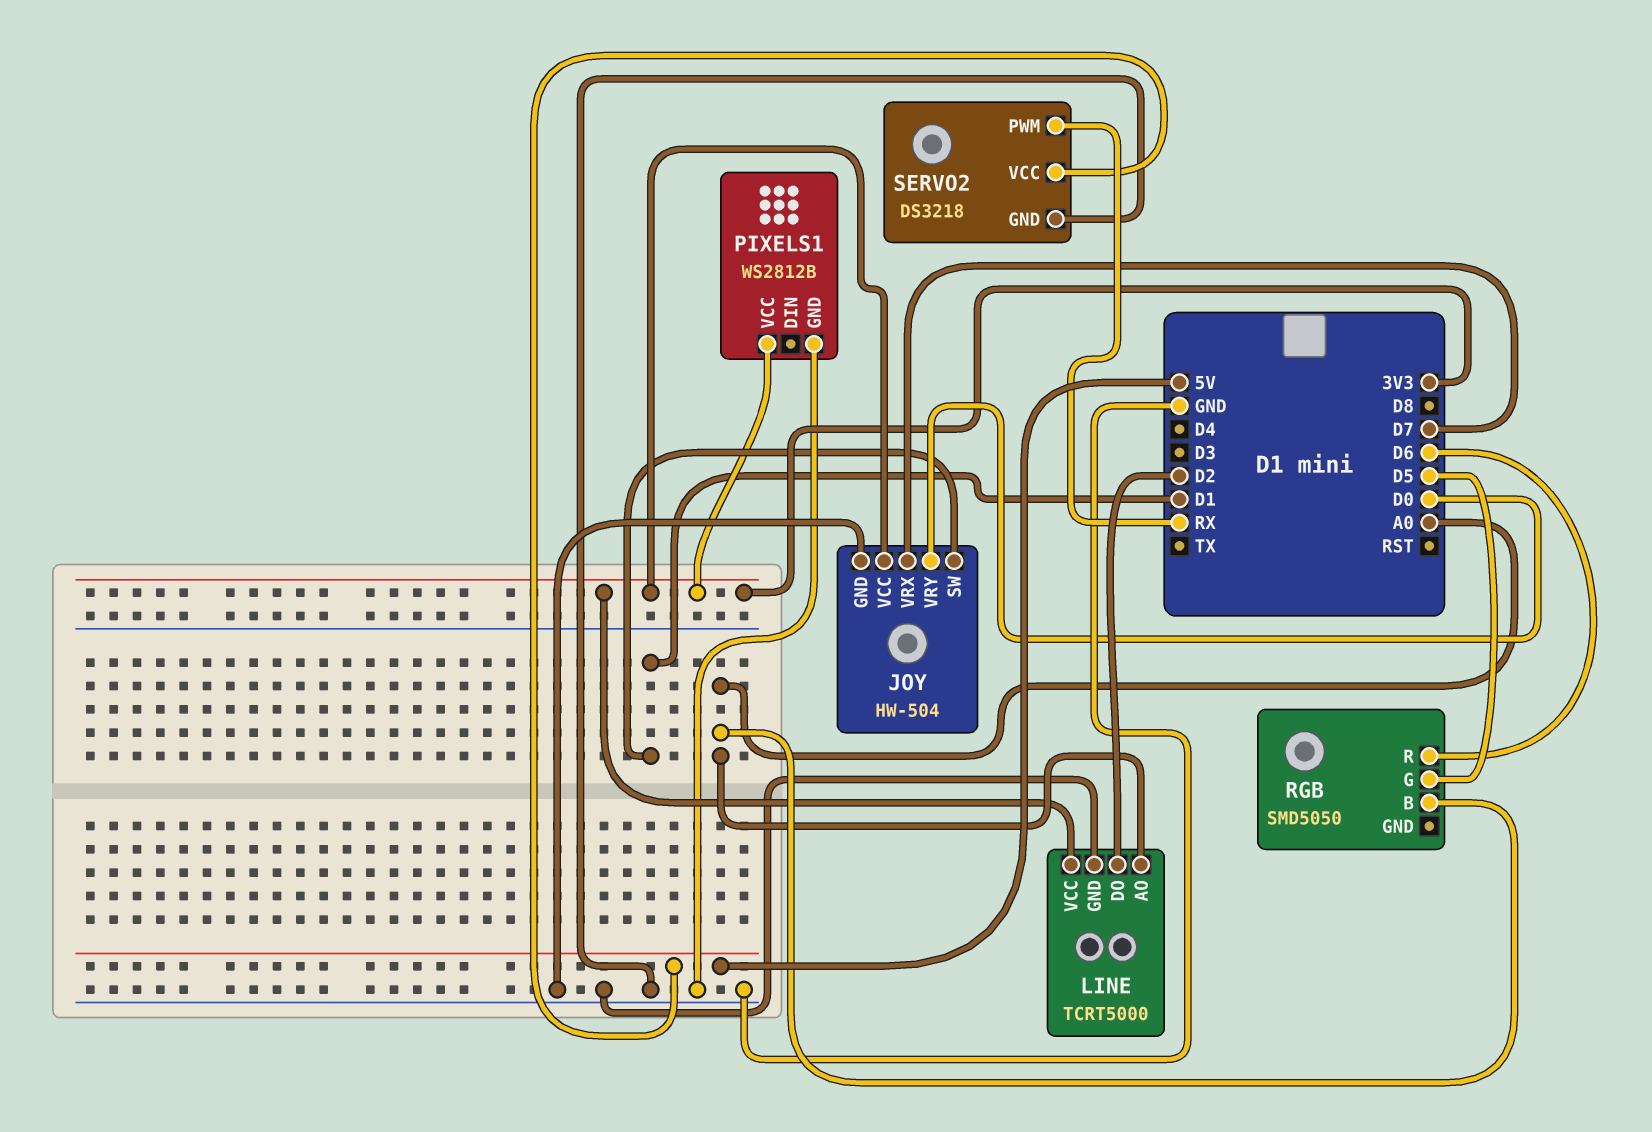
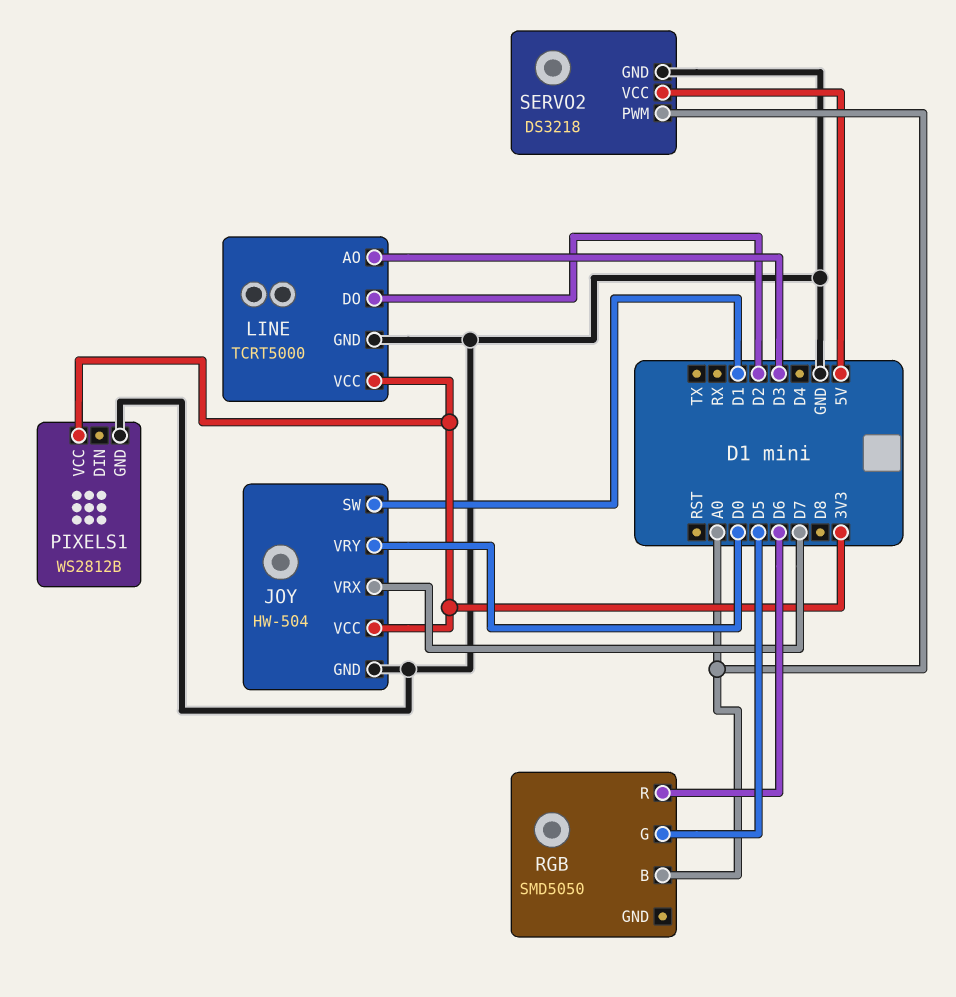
LINE pin AO: A0 -> D3
SERVO2 pin PWM: RX -> A0

